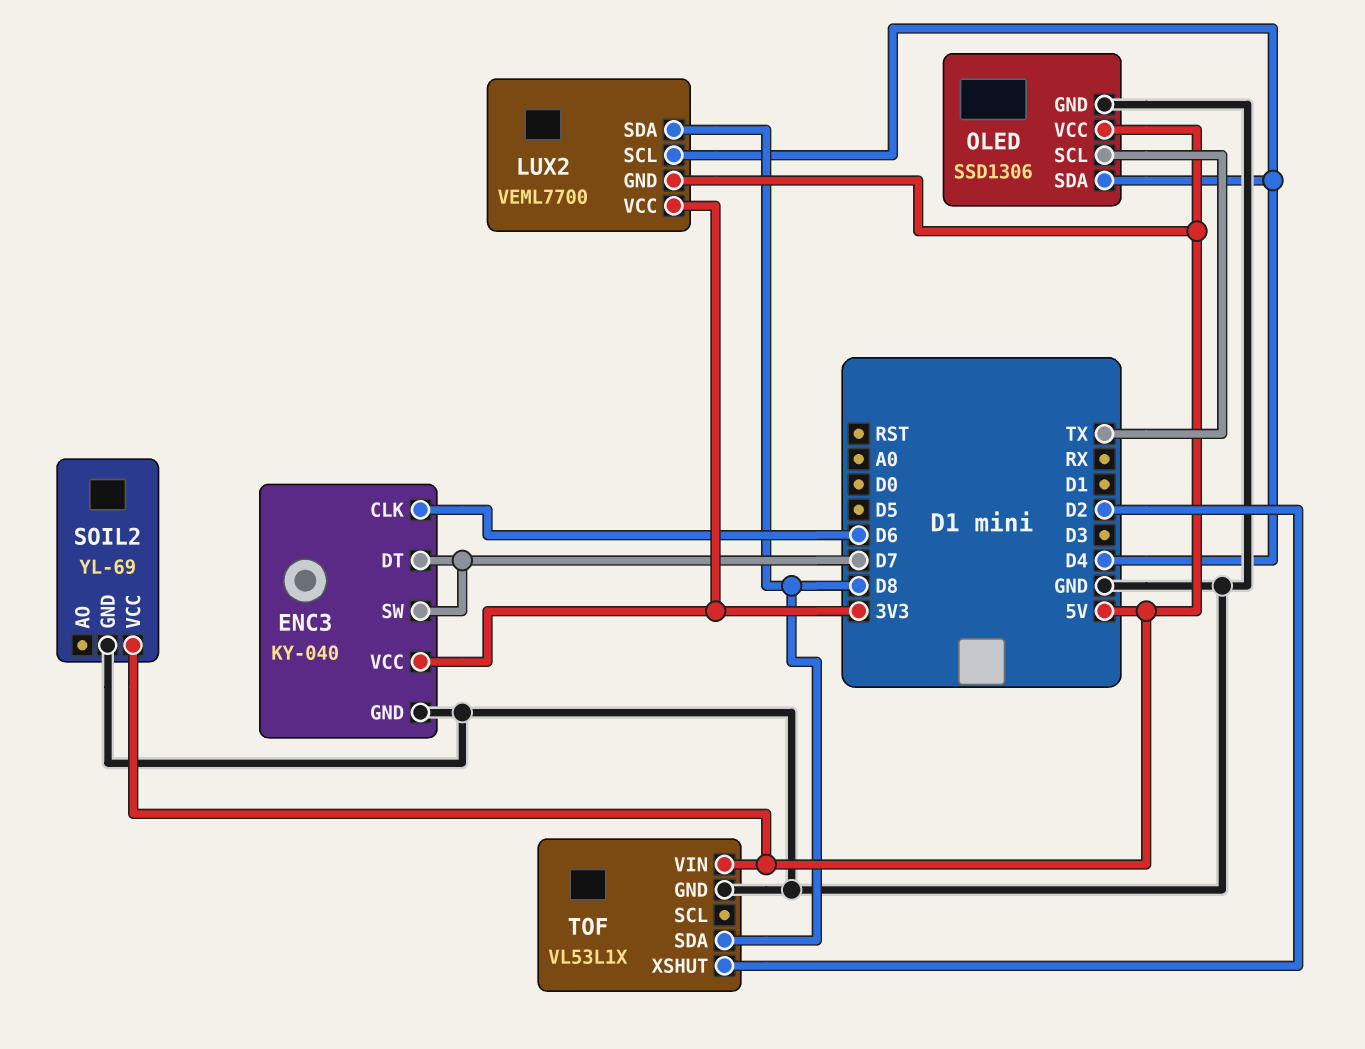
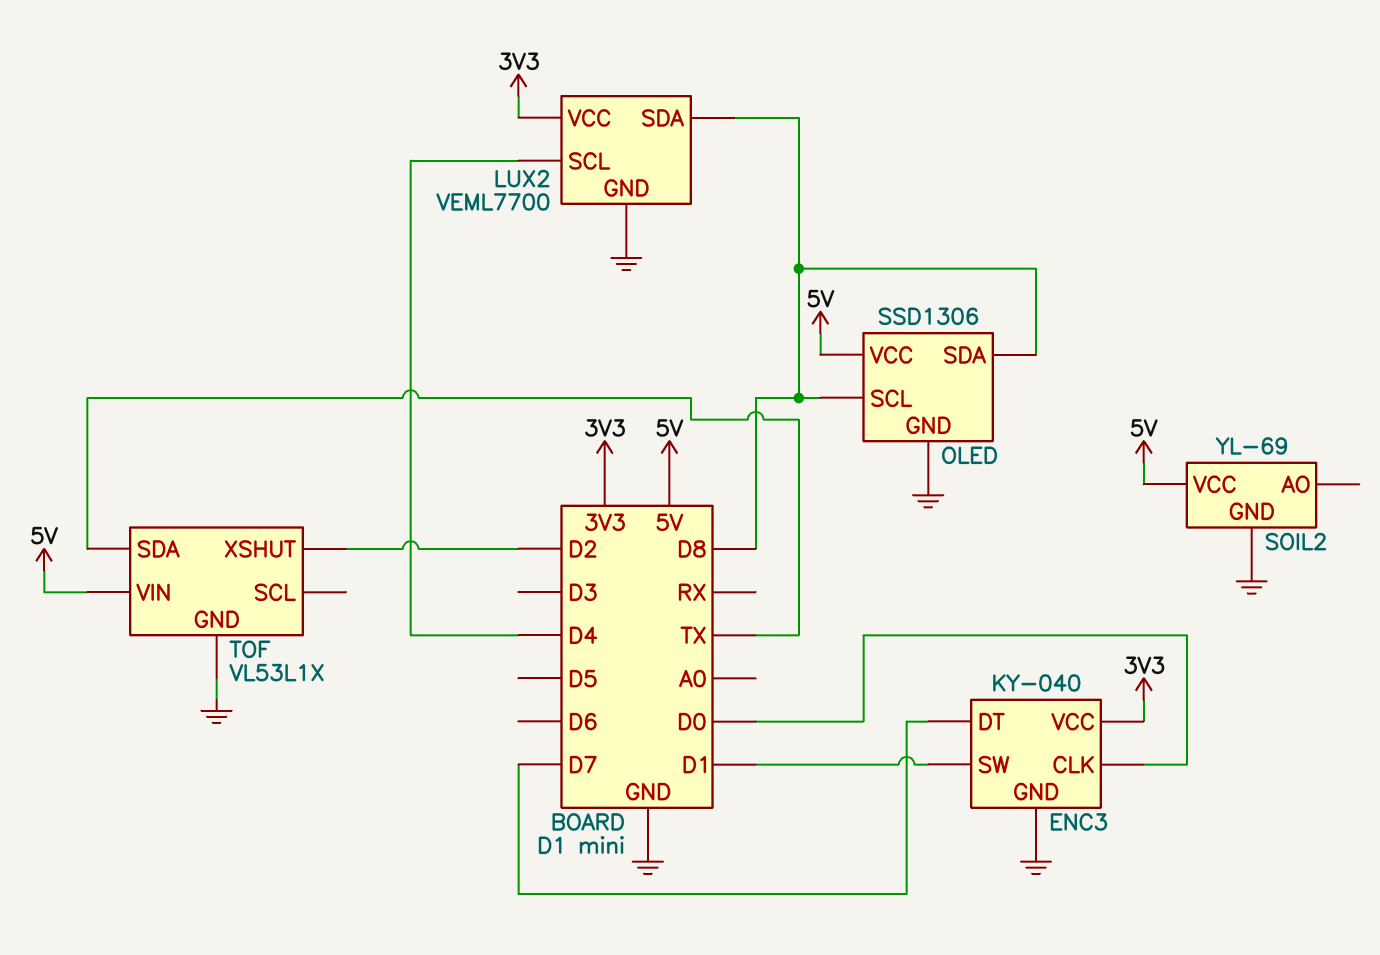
ENC3 pin CLK: D6 -> D0
ENC3 pin SW: D7 -> D1
LUX2 pin GND: 5V -> GND
OLED pin SCL: TX -> D8
OLED pin SDA: D4 -> D8
TOF pin SDA: D8 -> TX

